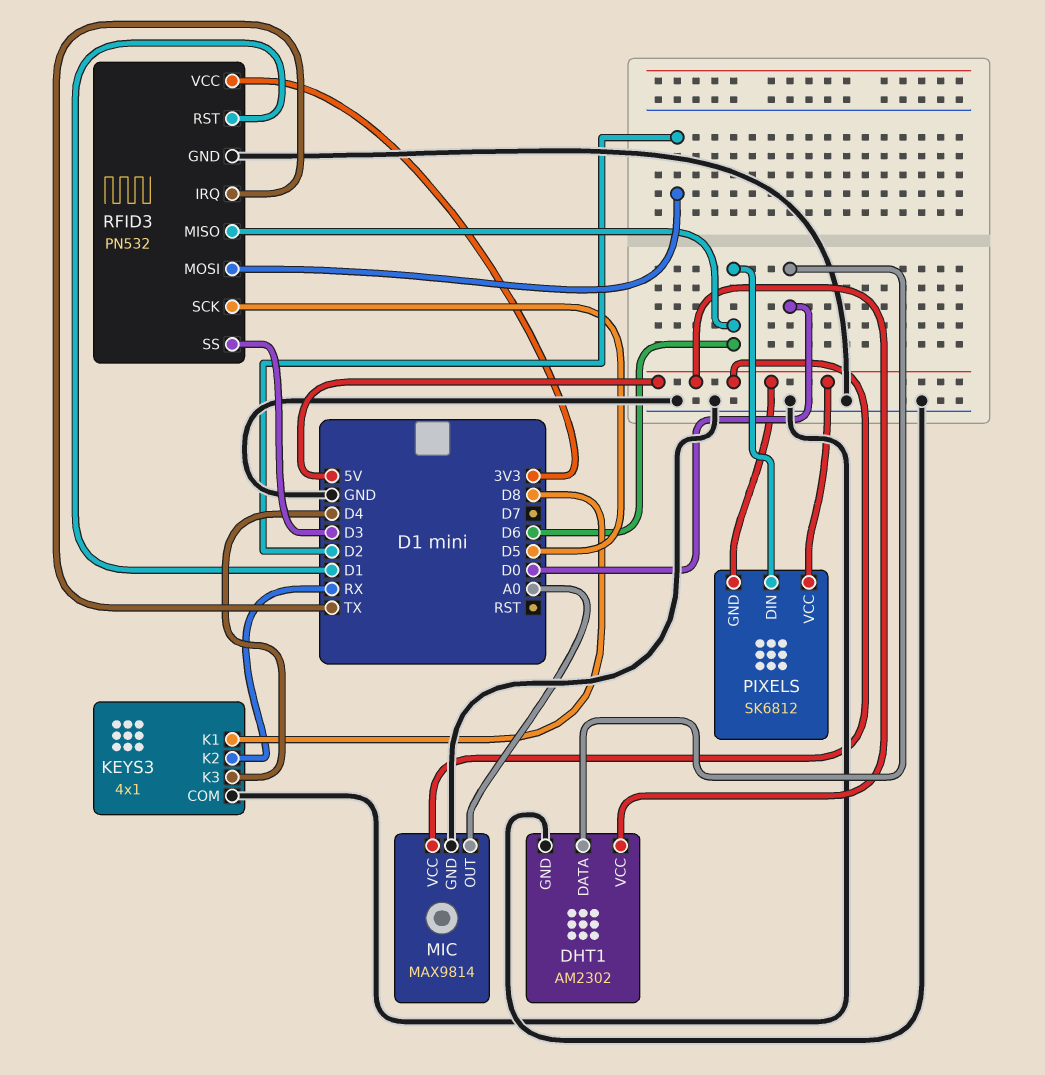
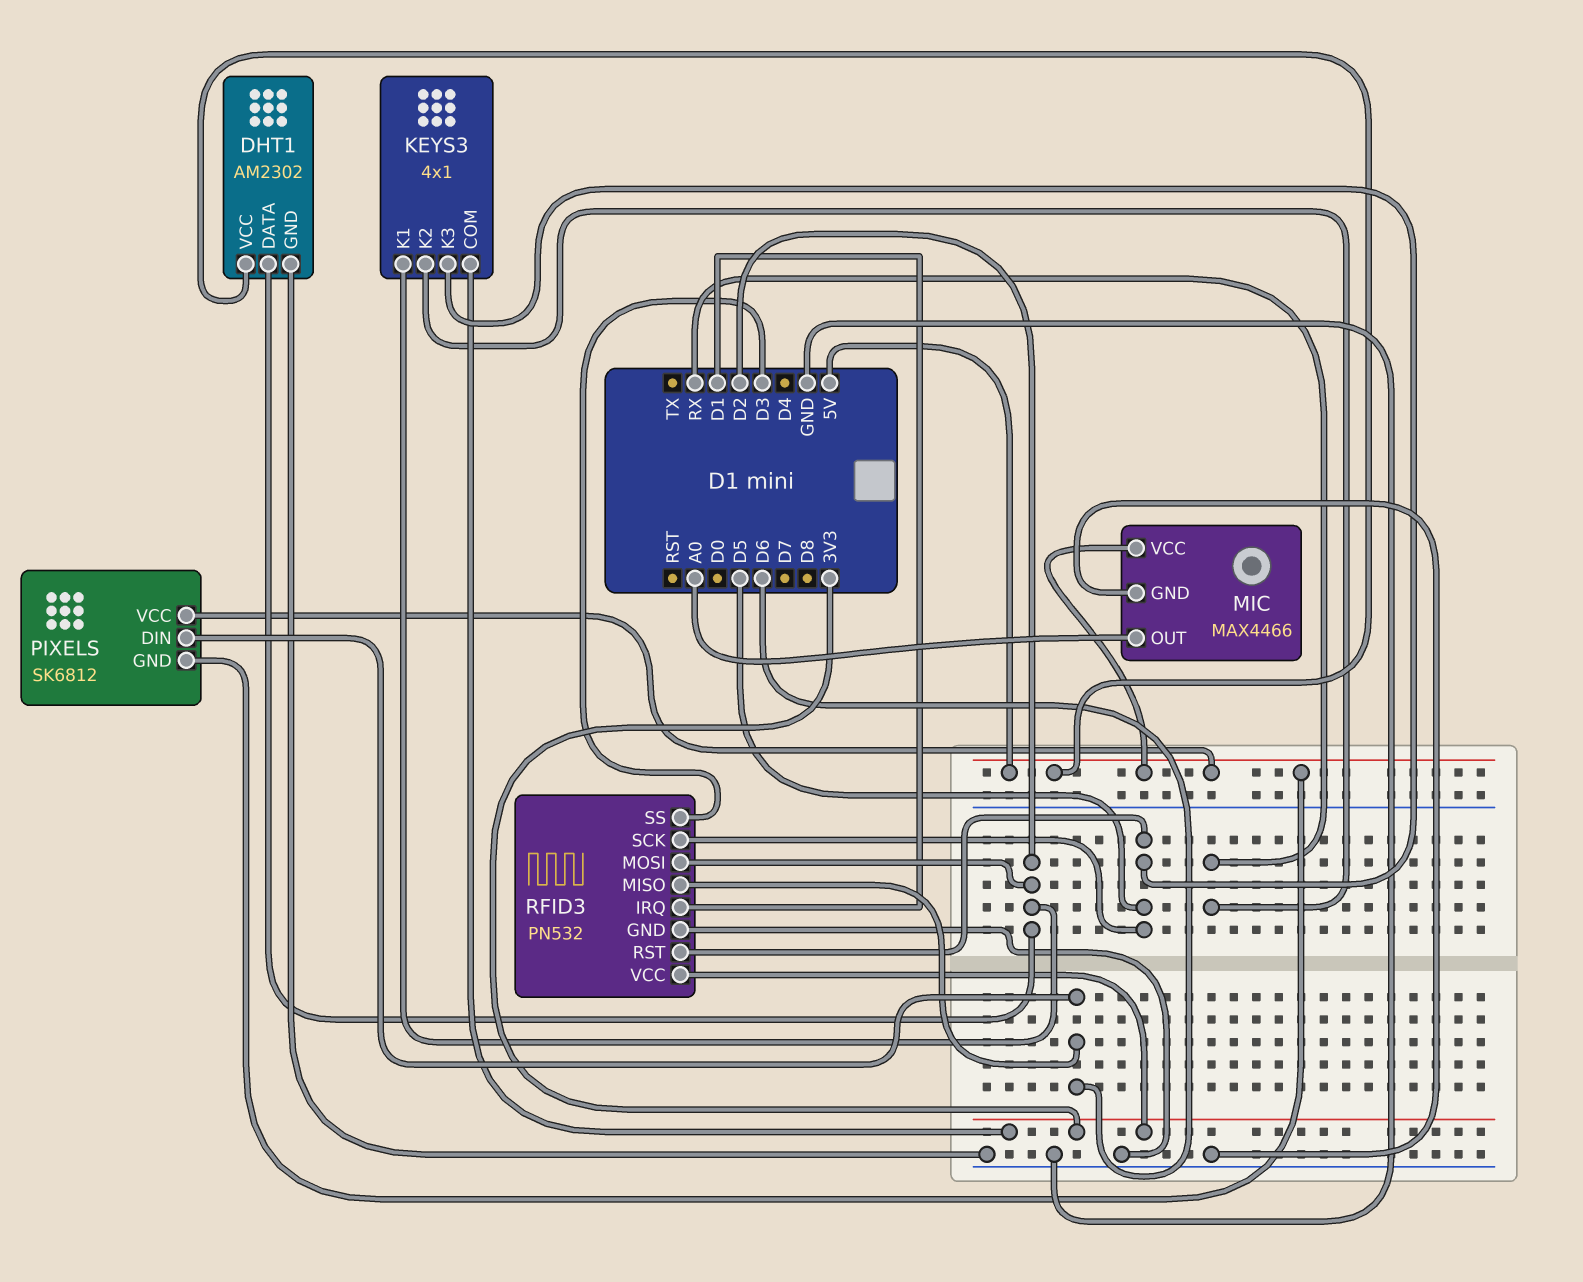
DHT1 pin DATA: D0 -> D2
KEYS3 pin COM: GND -> 3V3
KEYS3 pin K1: D8 -> D2
KEYS3 pin K3: D4 -> D5
MIC: MAX9814 -> MAX4466
RFID3 pin IRQ: TX -> D1
RFID3 pin RST: D1 -> D5

